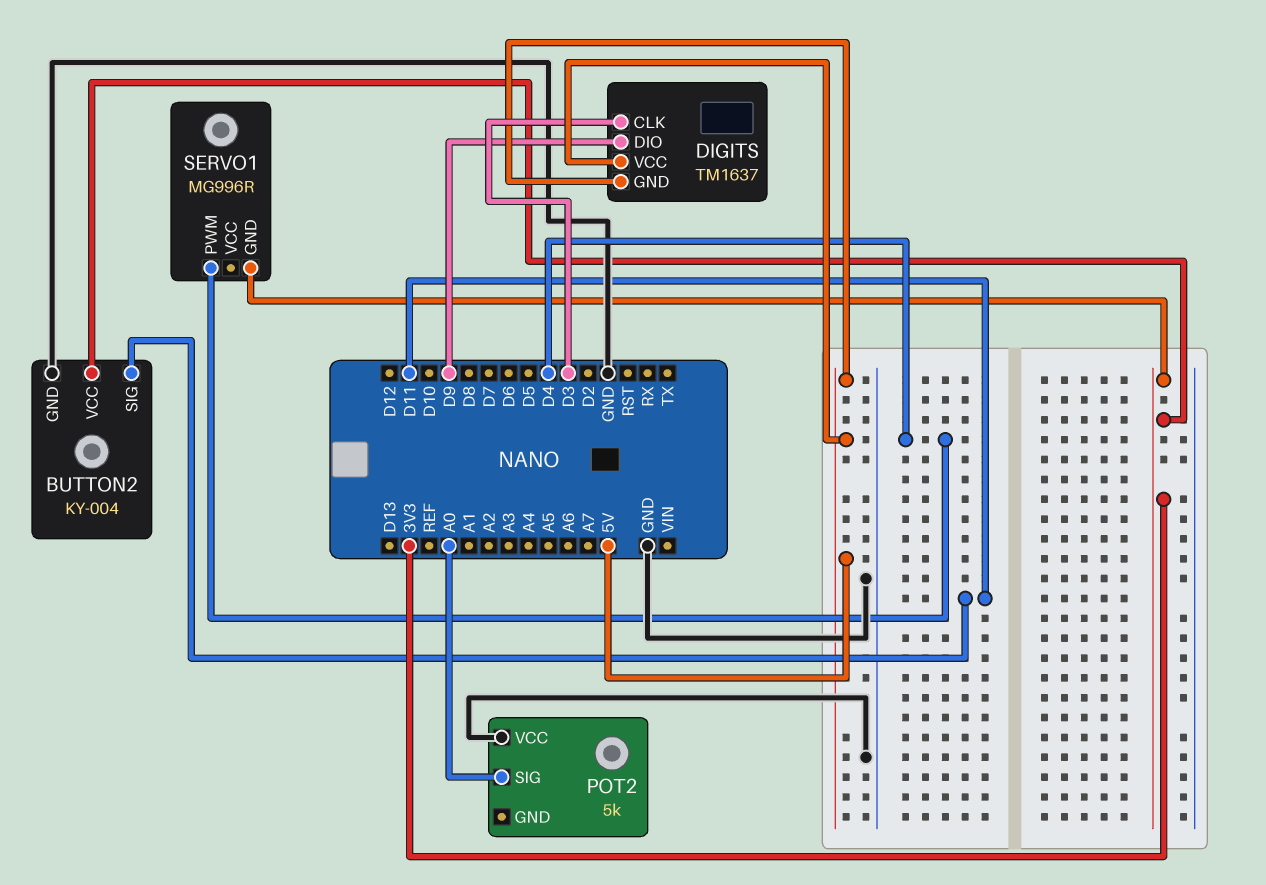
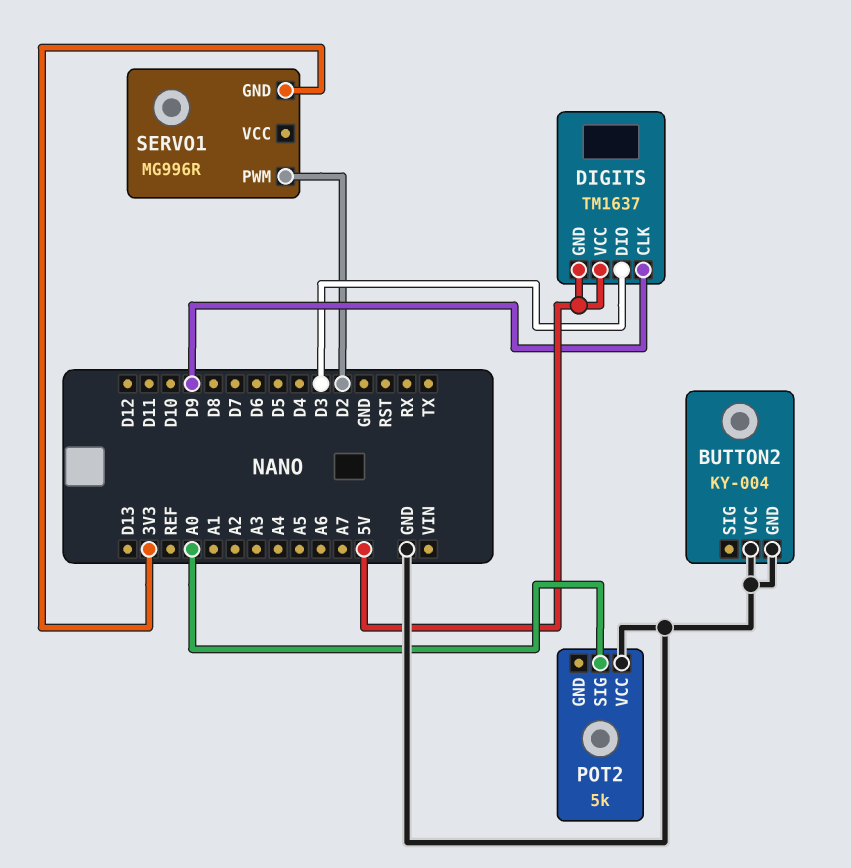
BUTTON2 pin SIG: D11 -> none
BUTTON2 pin VCC: 3V3 -> GND
DIGITS pin CLK: D3 -> D9
DIGITS pin DIO: D9 -> D3
SERVO1 pin PWM: D4 -> D2

